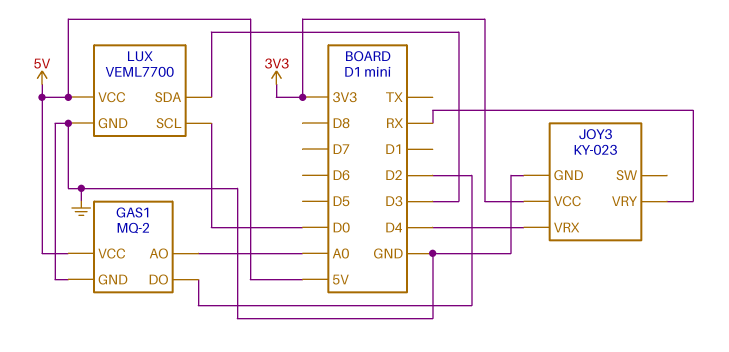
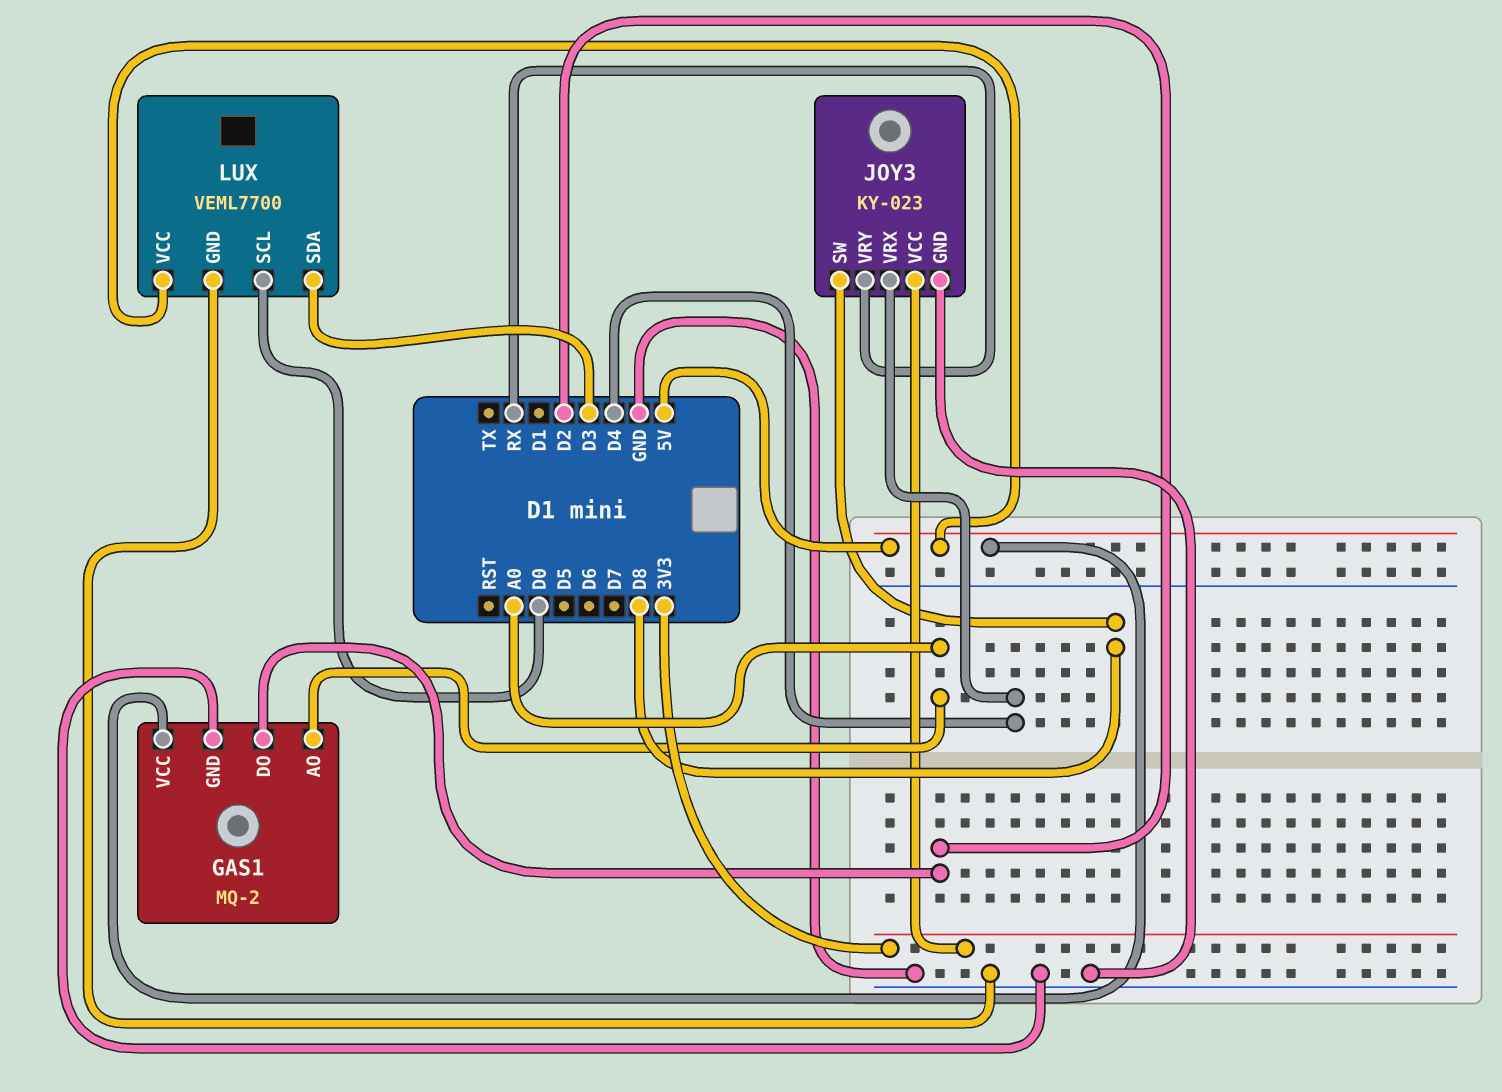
JOY3 pin SW: none -> D8

